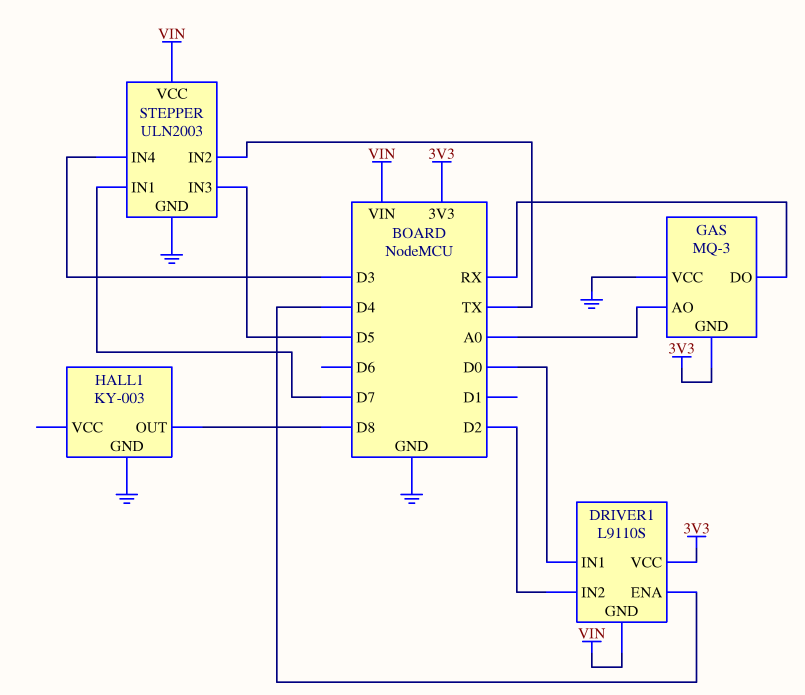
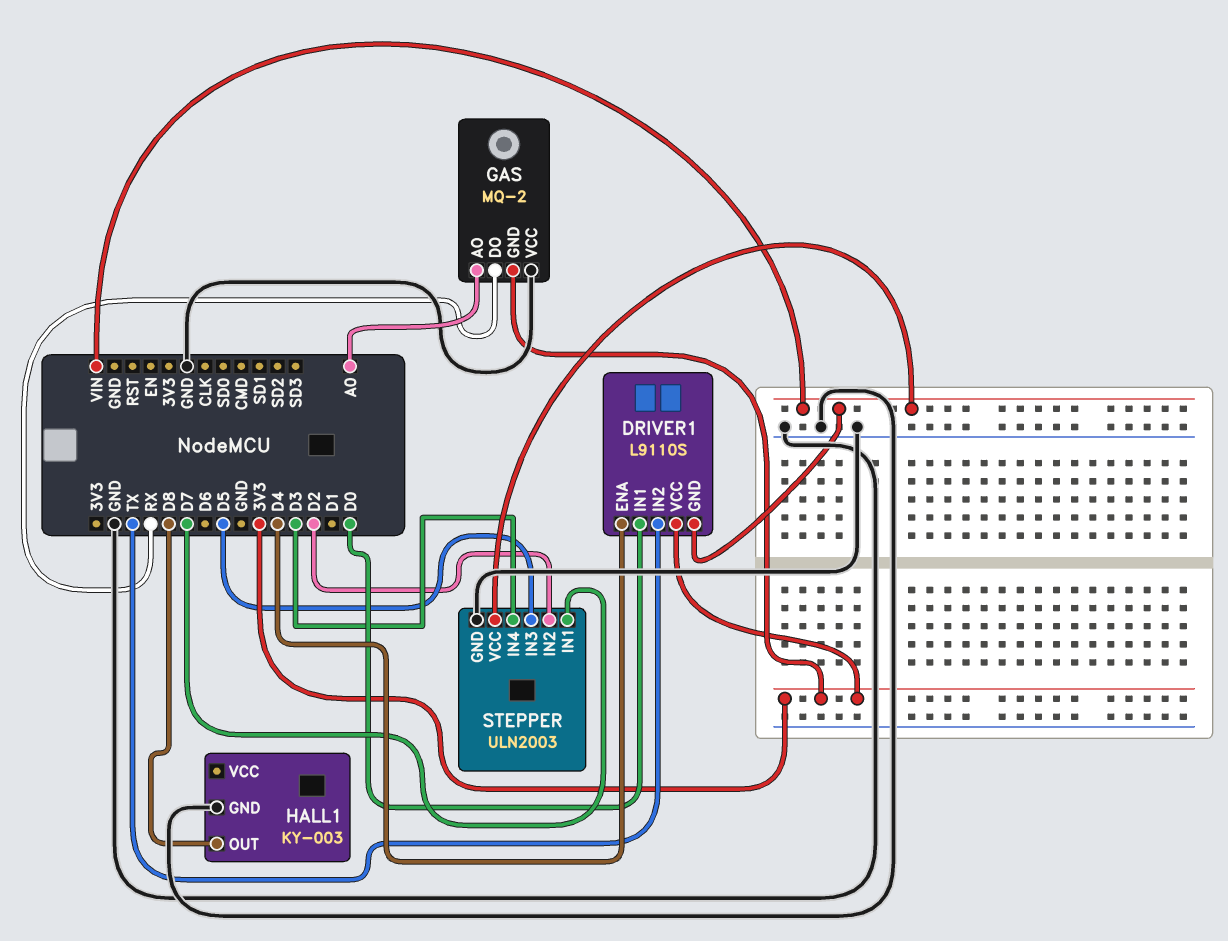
DRIVER1 pin IN2: D2 -> TX
GAS: MQ-3 -> MQ-2
STEPPER pin IN2: TX -> D2

